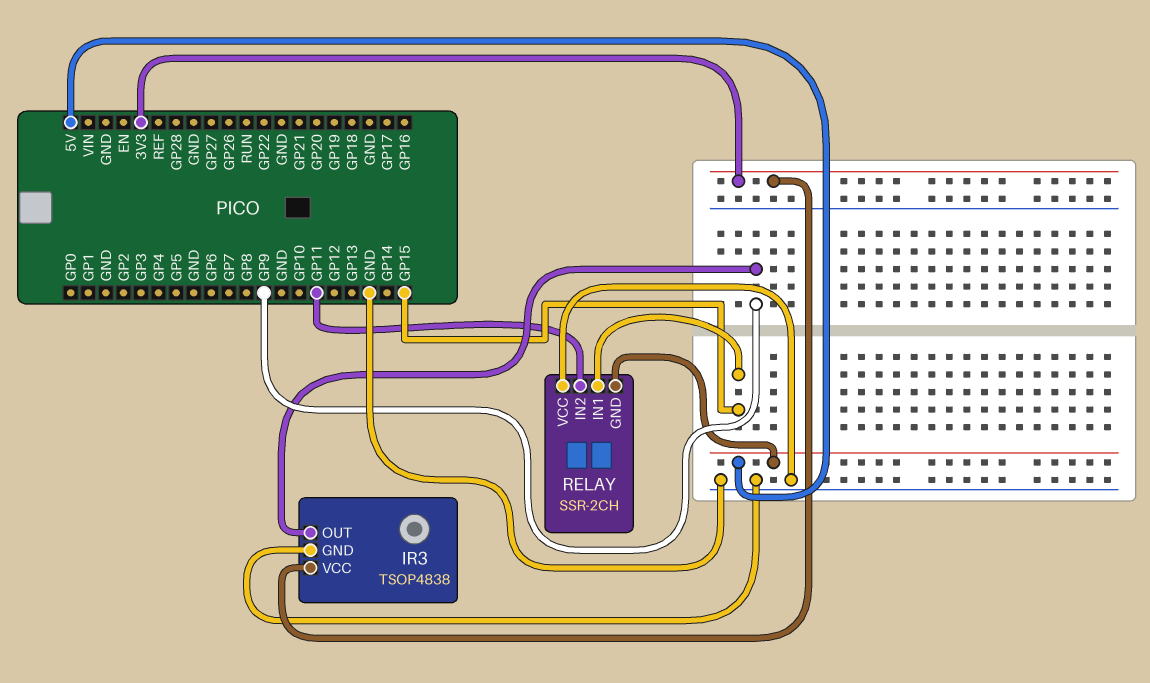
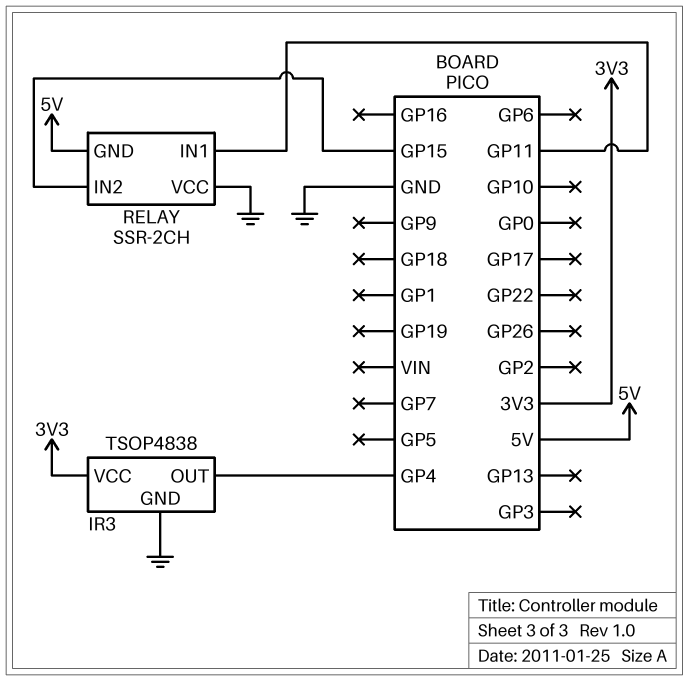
IR3 pin OUT: GP9 -> GP4
RELAY pin IN1: GP15 -> GP11
RELAY pin IN2: GP11 -> GP15

